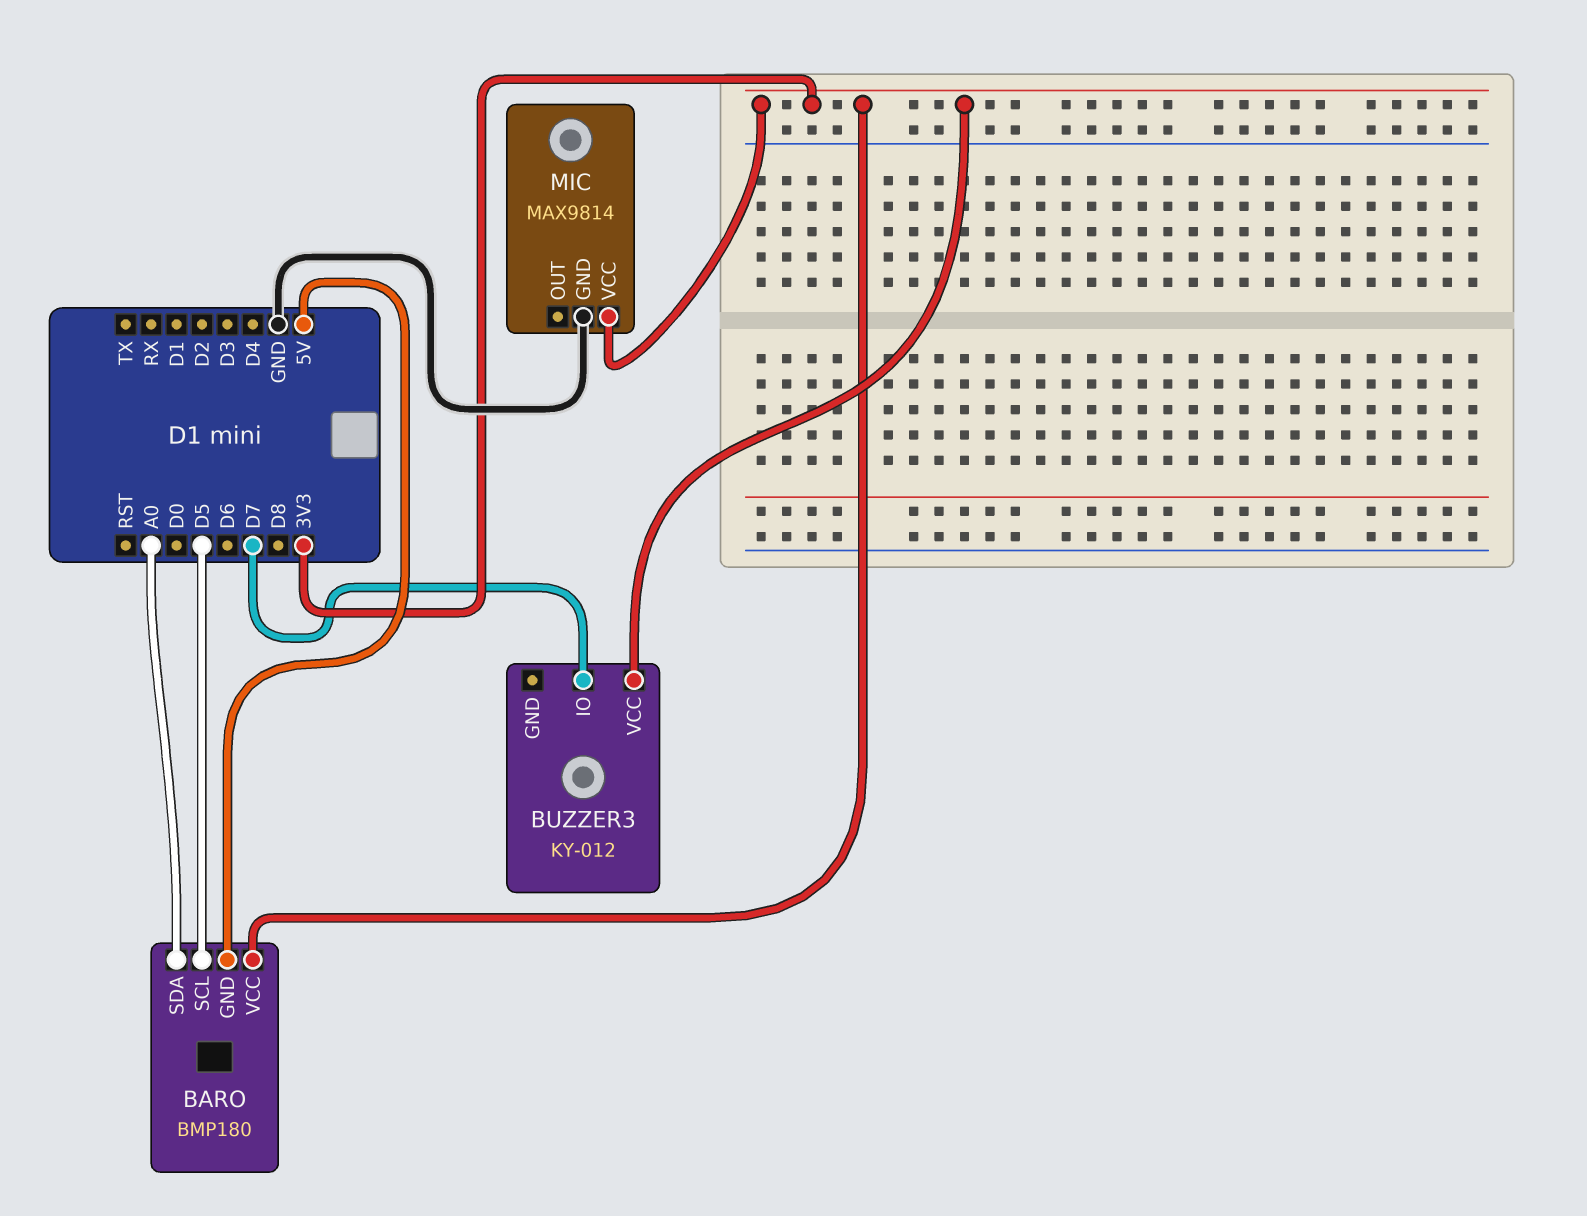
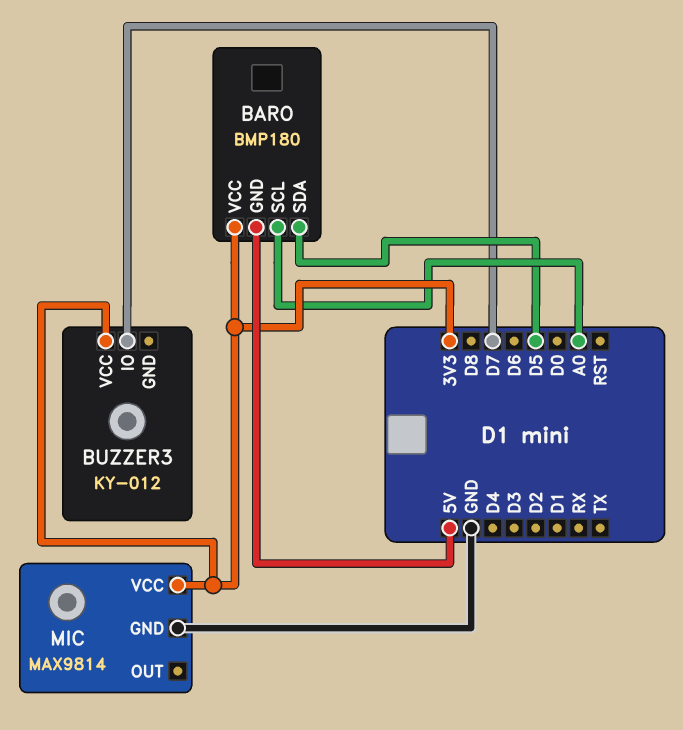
BARO pin SCL: D5 -> A0
BARO pin SDA: A0 -> D5

